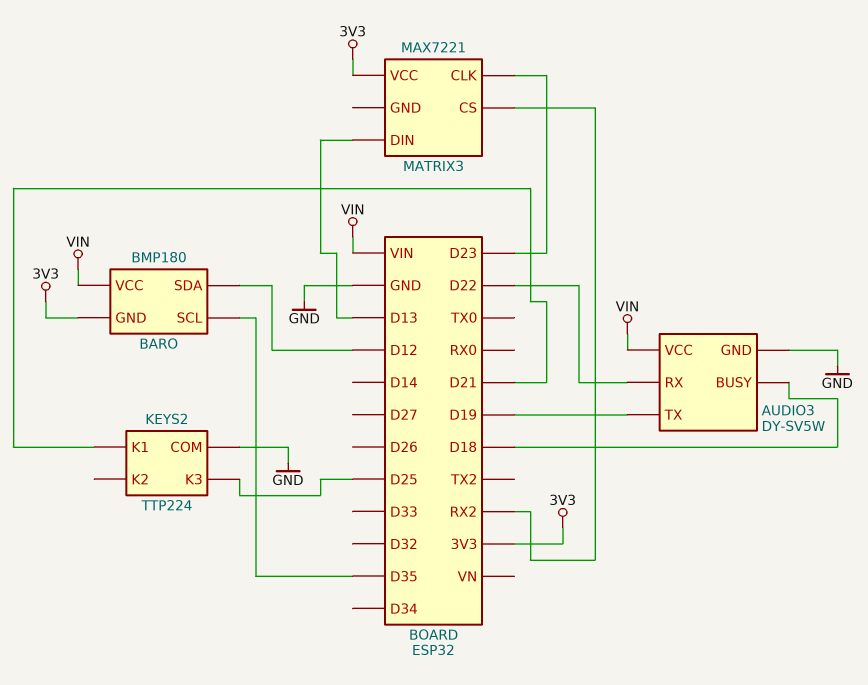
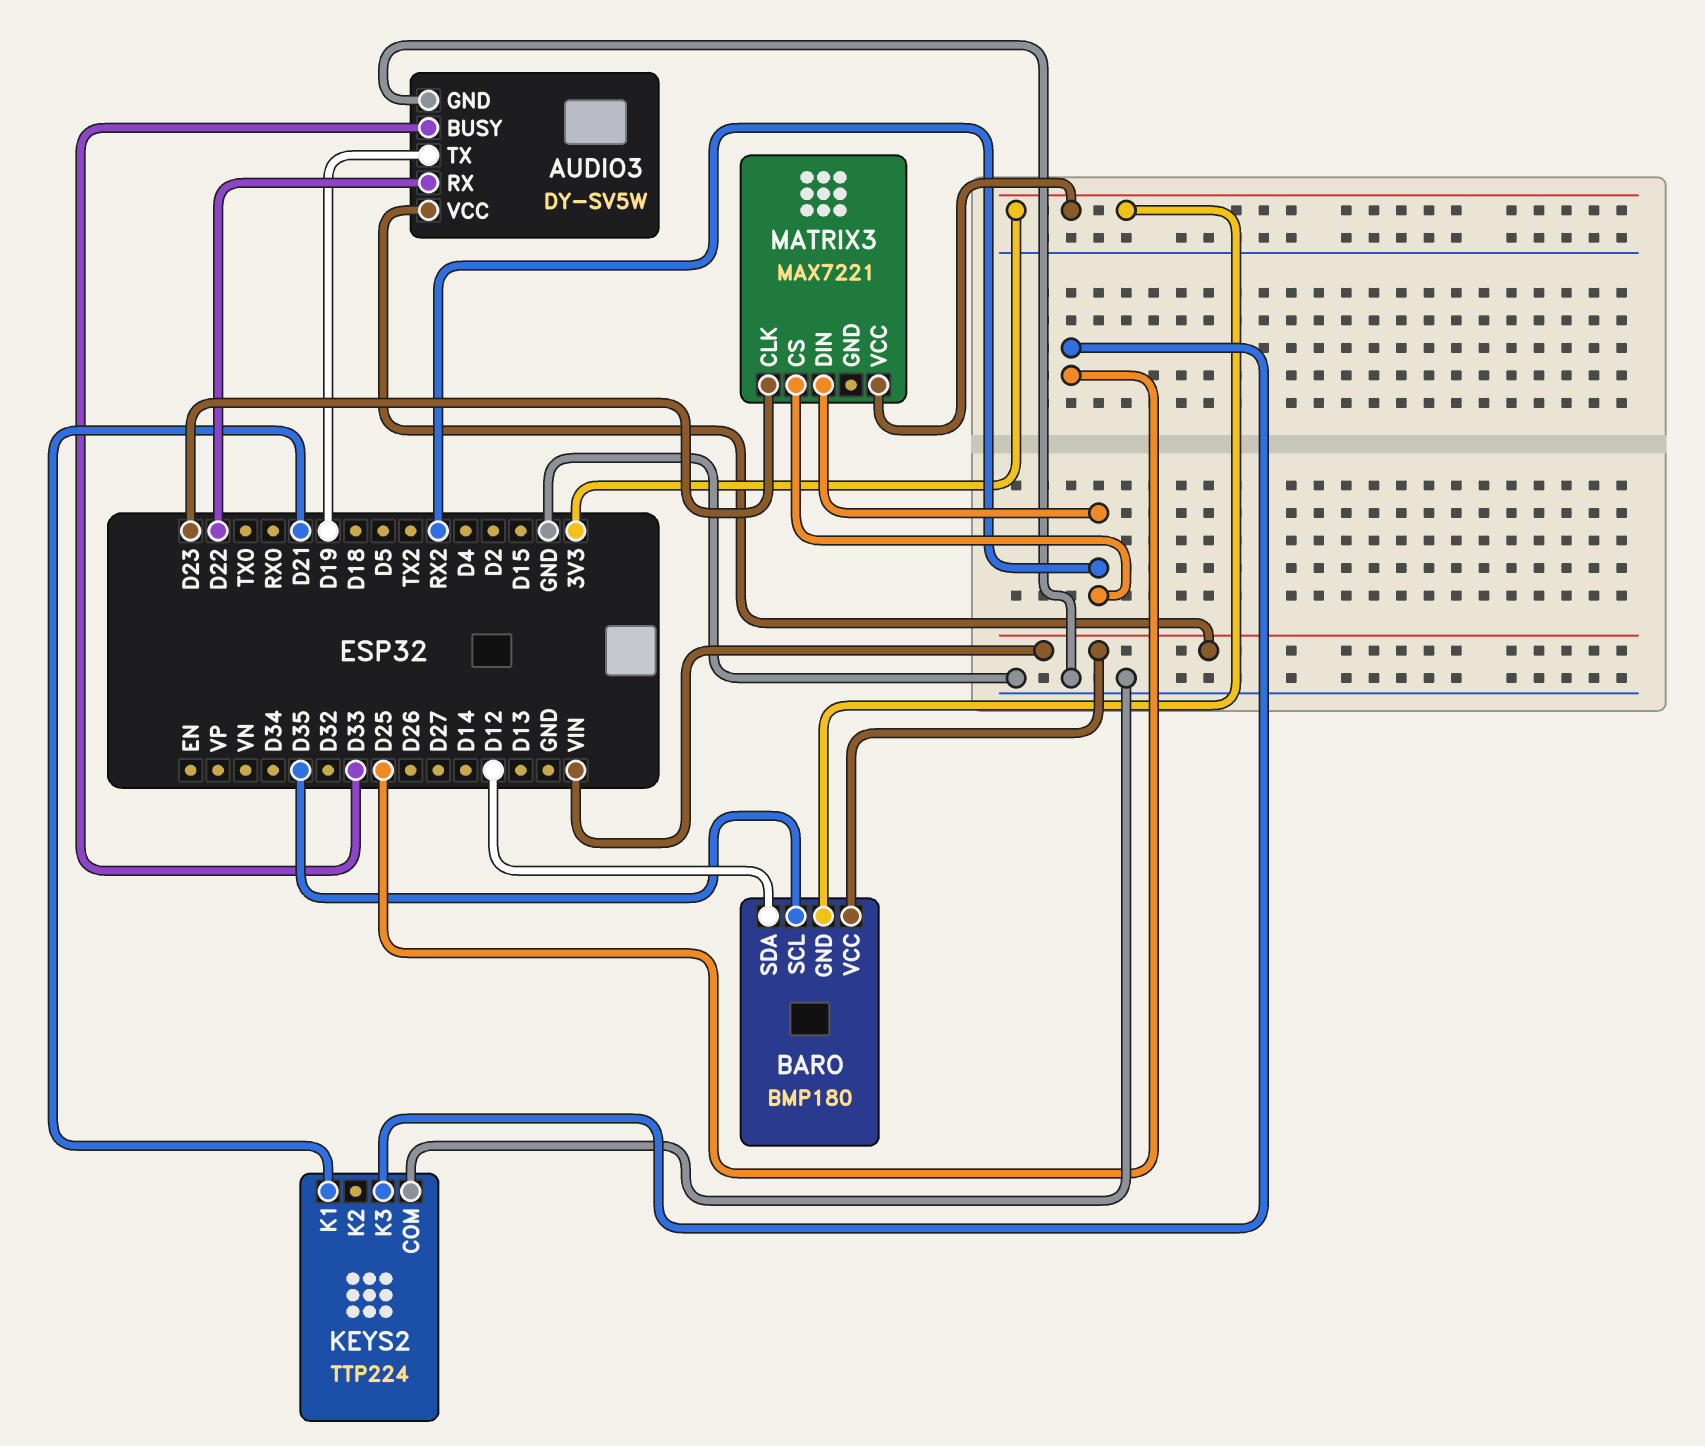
AUDIO3 pin BUSY: D18 -> D33
MATRIX3 pin DIN: D13 -> RX2

